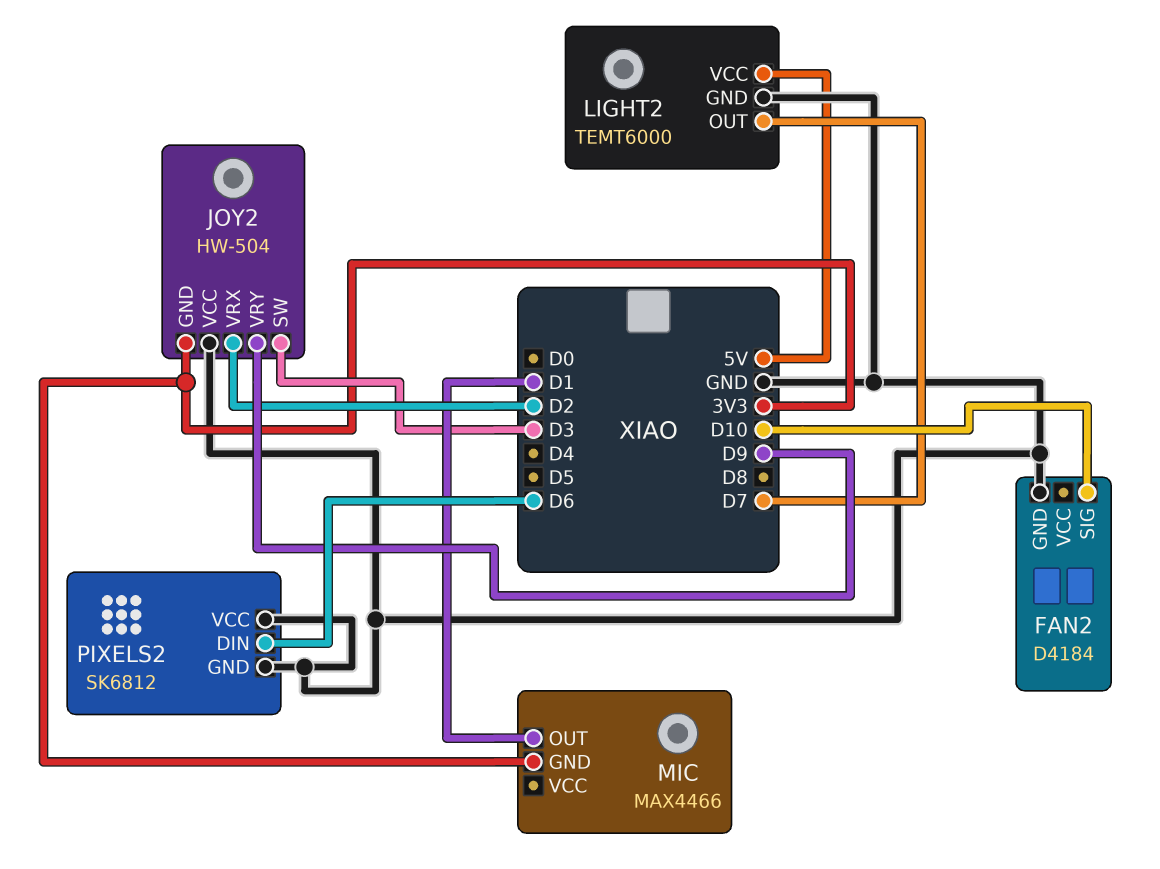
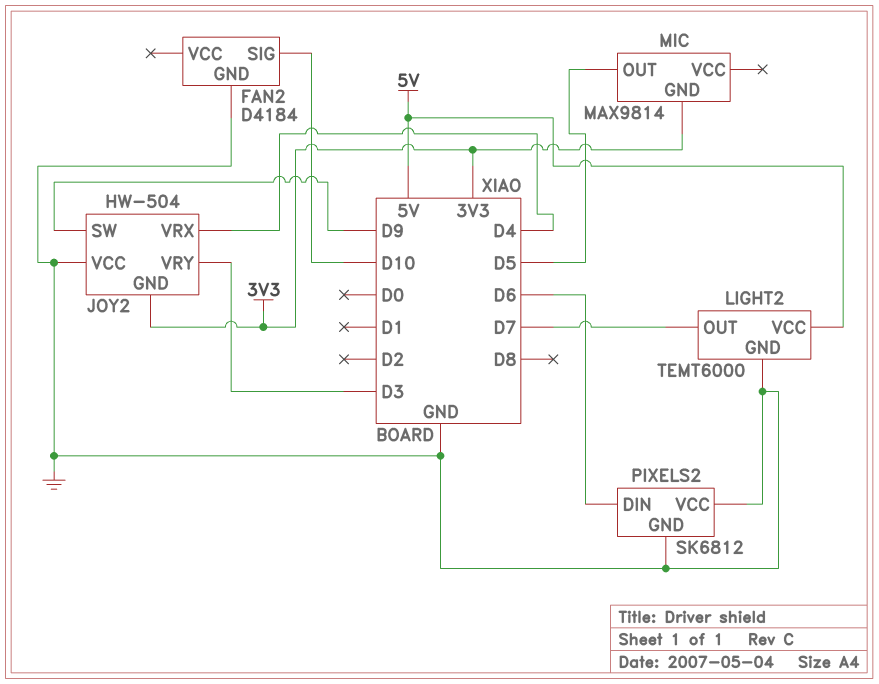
JOY2 pin SW: D3 -> D9
JOY2 pin VRX: D2 -> D4
JOY2 pin VRY: D9 -> D3
MIC: MAX4466 -> MAX9814
MIC pin OUT: D1 -> D5

